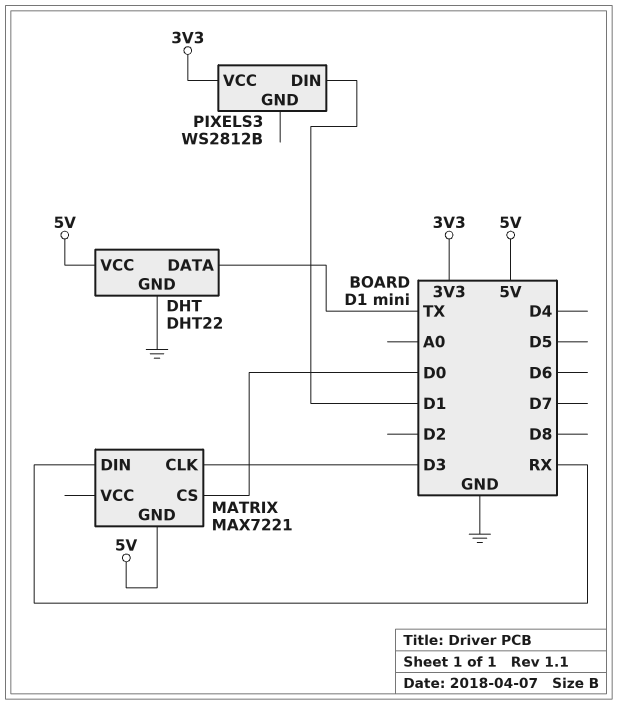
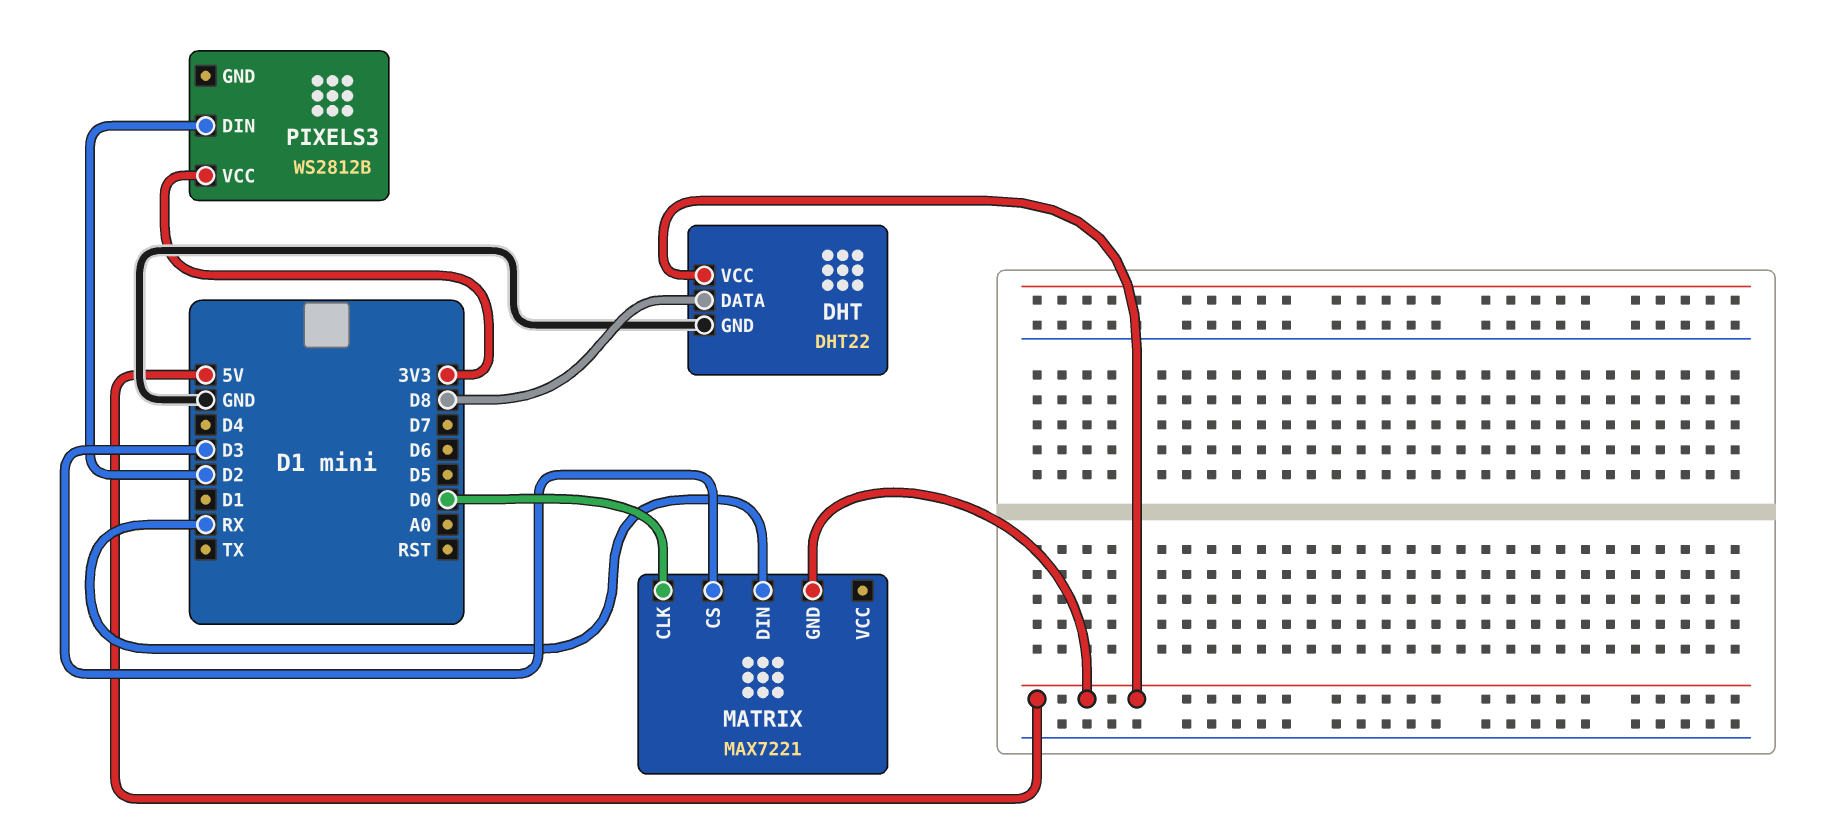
DHT pin DATA: TX -> D8
MATRIX pin CLK: D3 -> D0
MATRIX pin CS: D0 -> D3
PIXELS3 pin DIN: D1 -> D2

